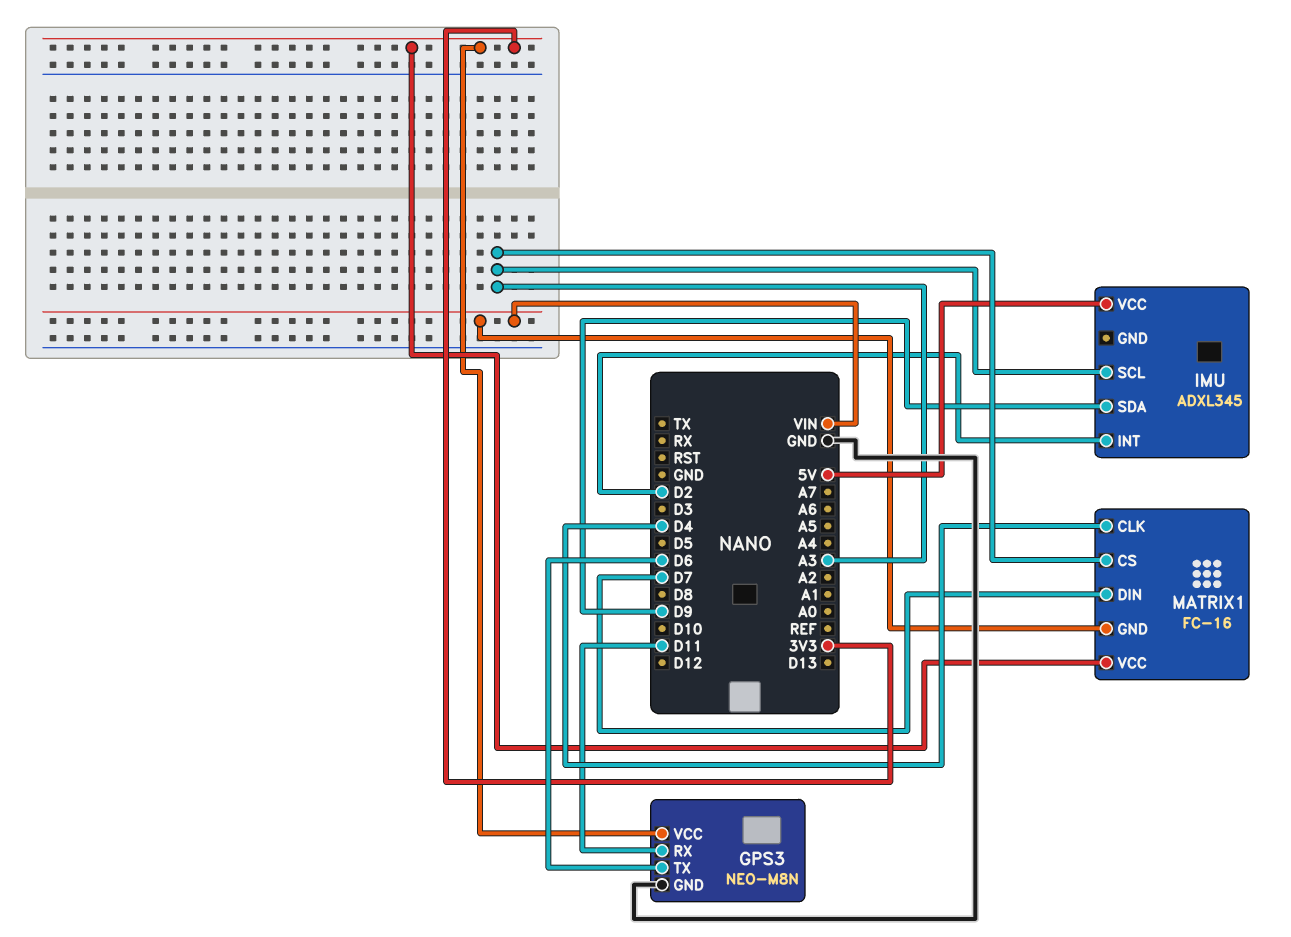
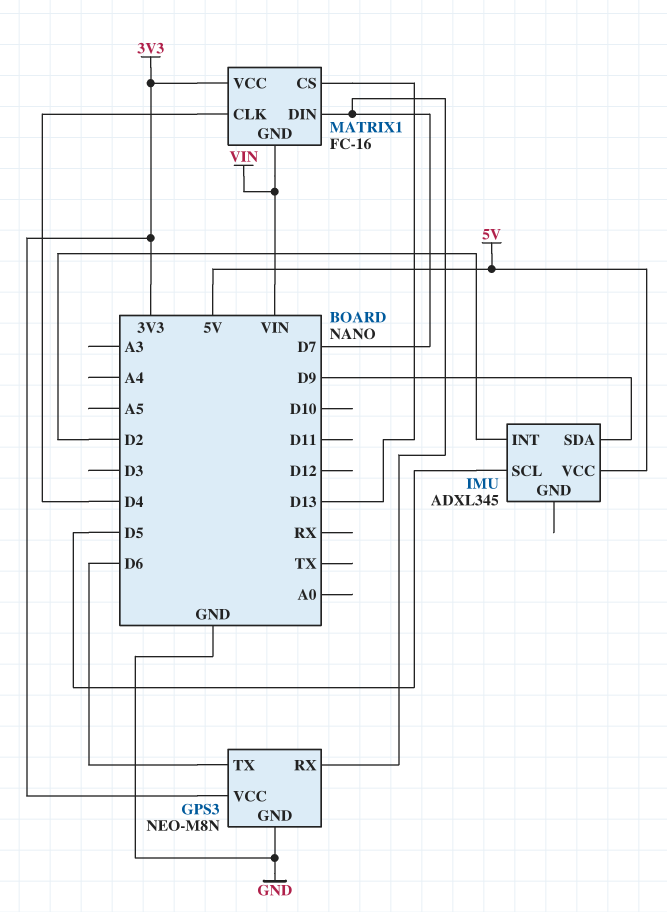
GPS3 pin RX: D11 -> D7
IMU pin SCL: A3 -> D5
MATRIX1 pin CS: A3 -> D13

